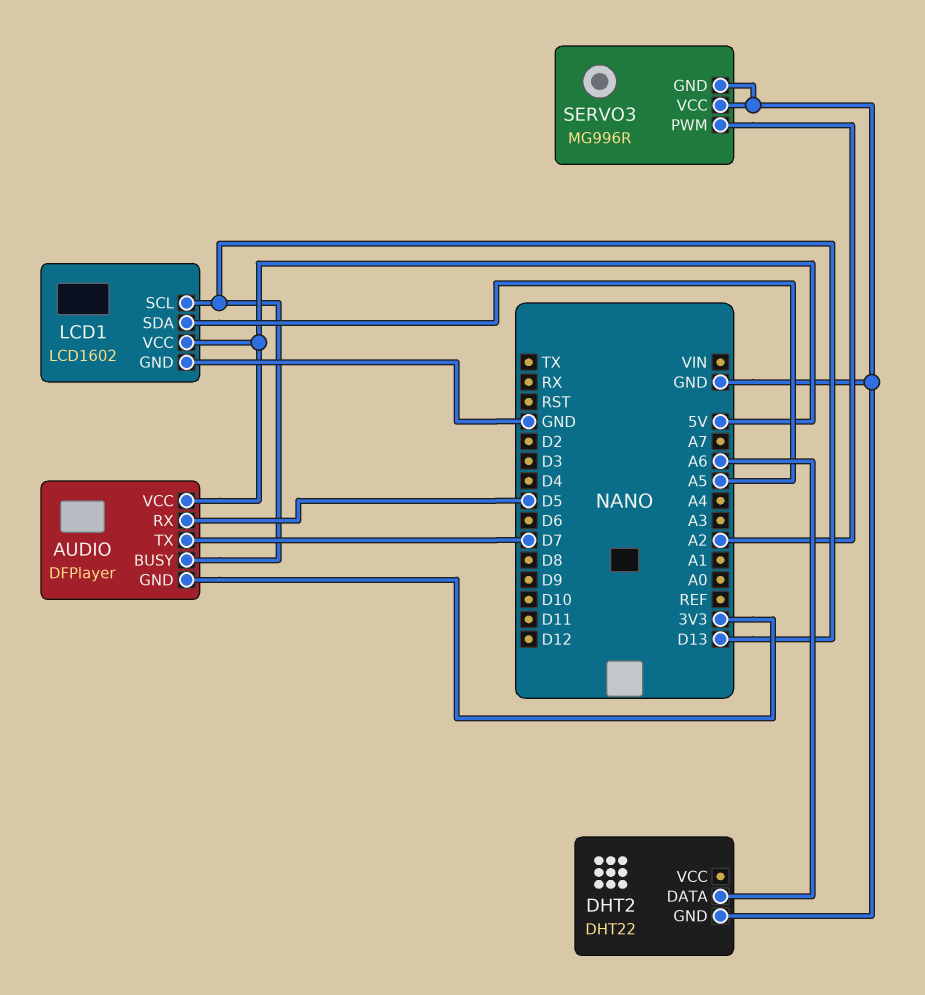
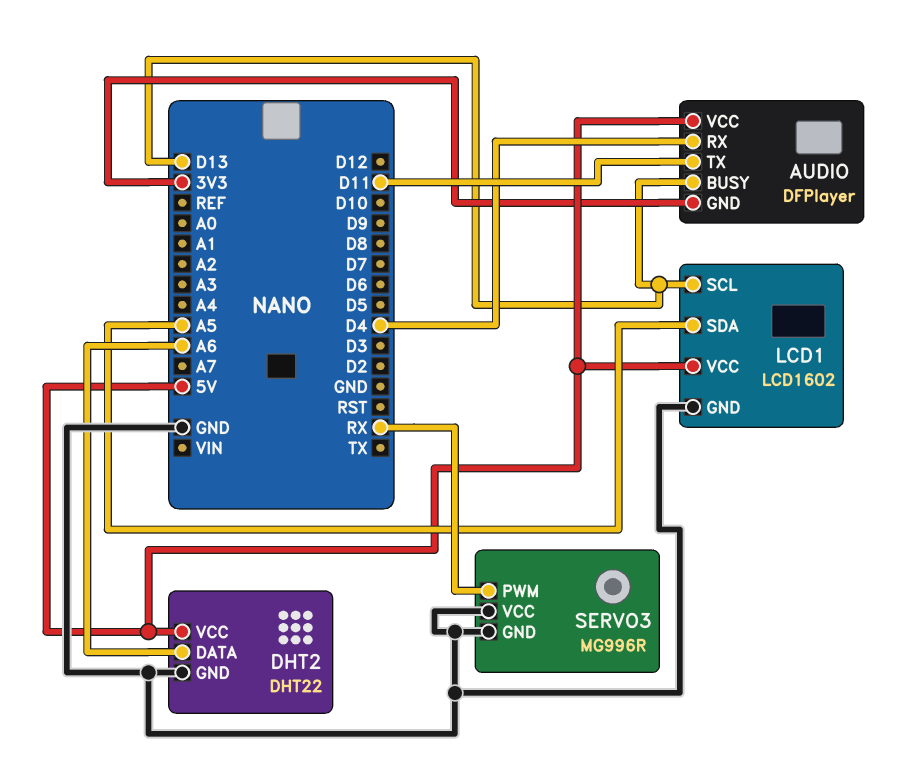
AUDIO pin RX: D5 -> D4
AUDIO pin TX: D7 -> D11
DHT2 pin VCC: none -> 5V
SERVO3 pin PWM: A2 -> RX

